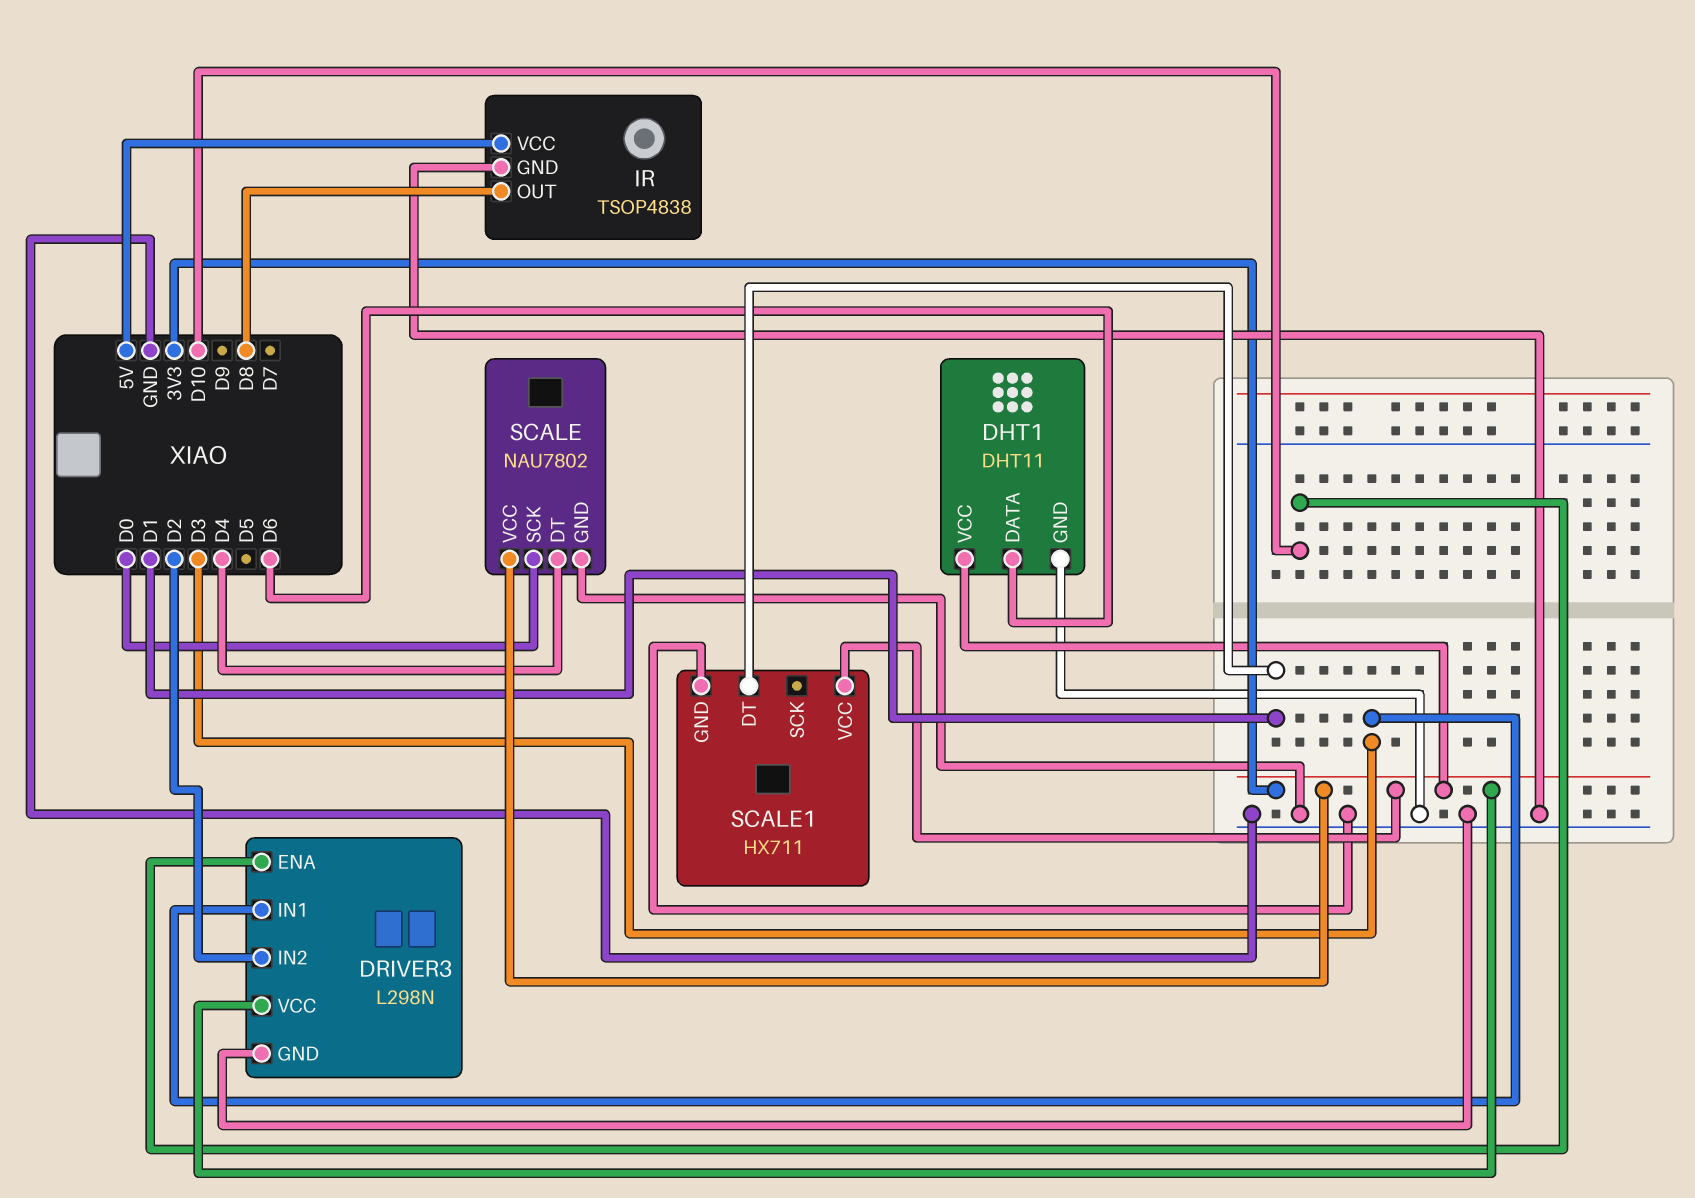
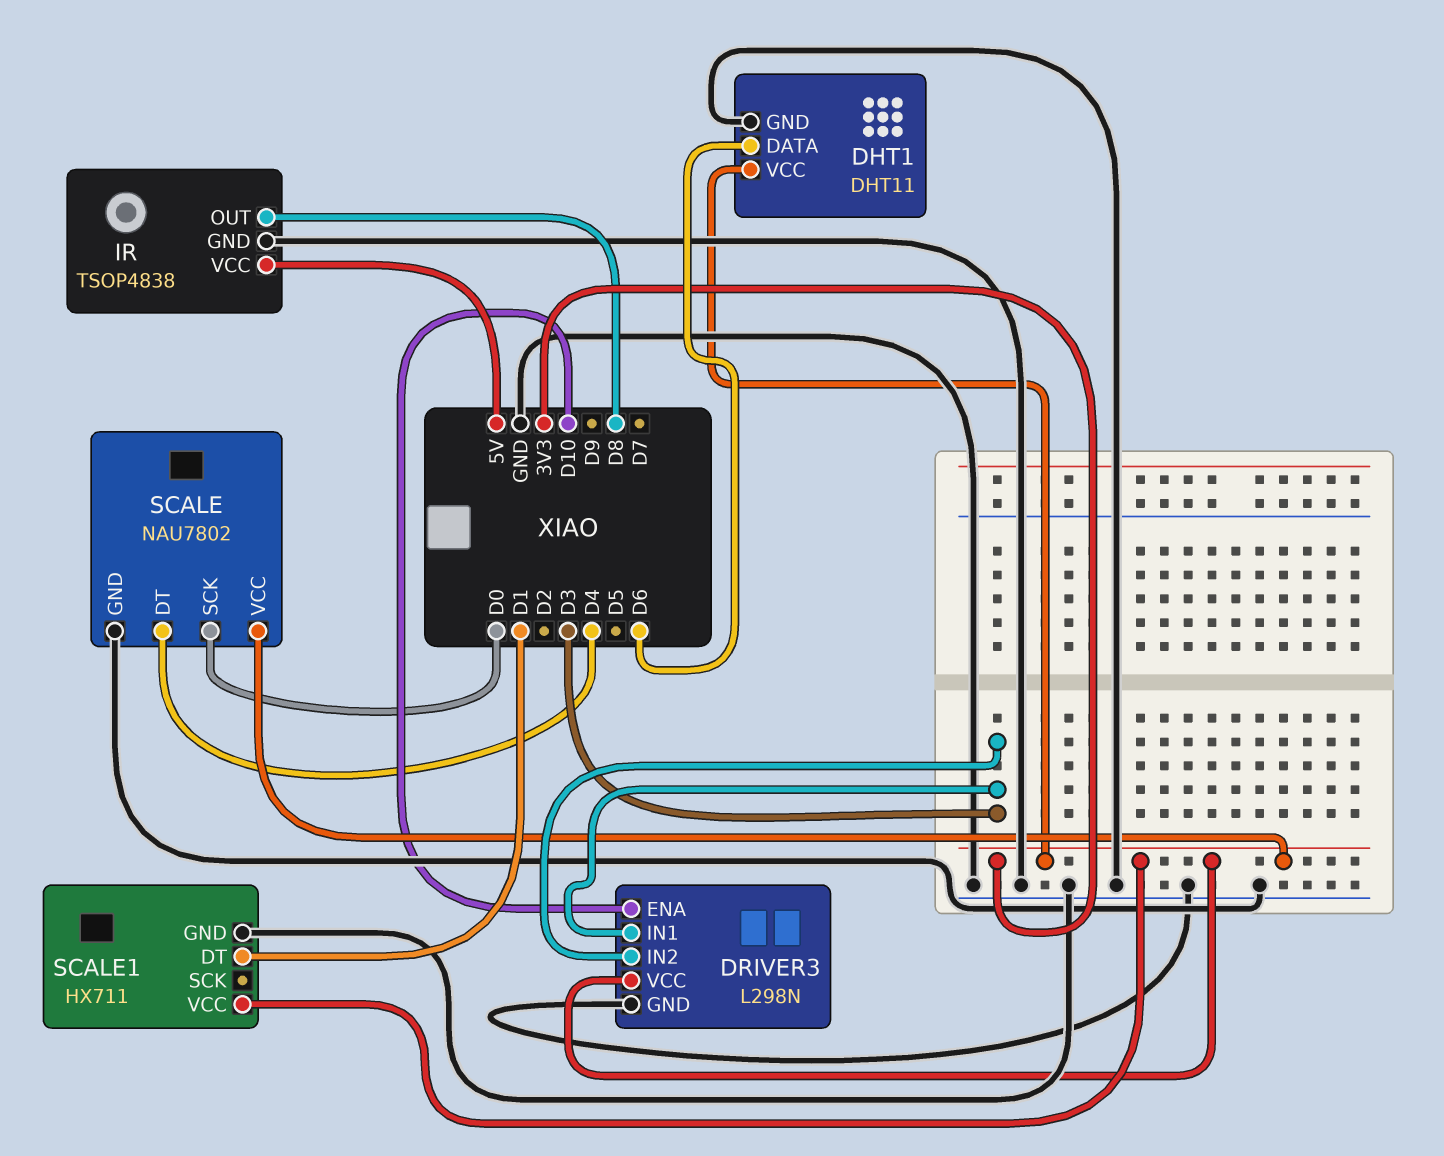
DRIVER3 pin IN2: D2 -> D3

